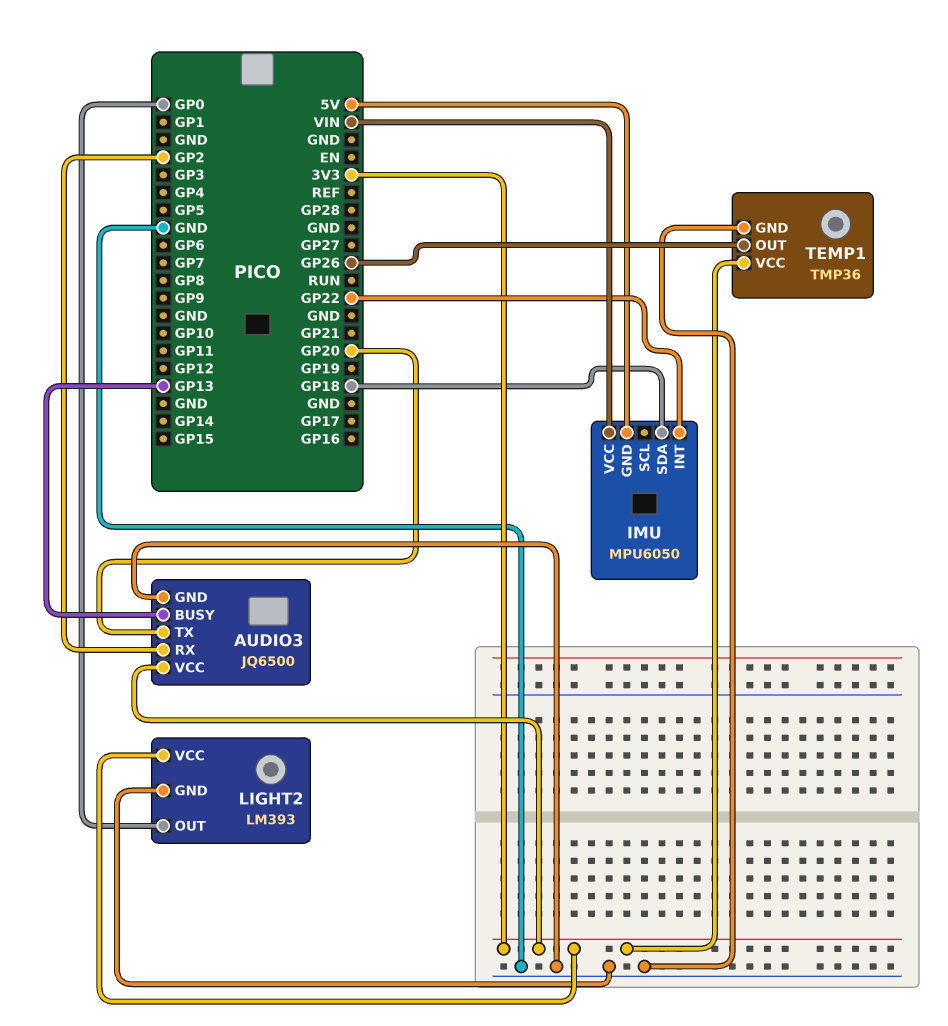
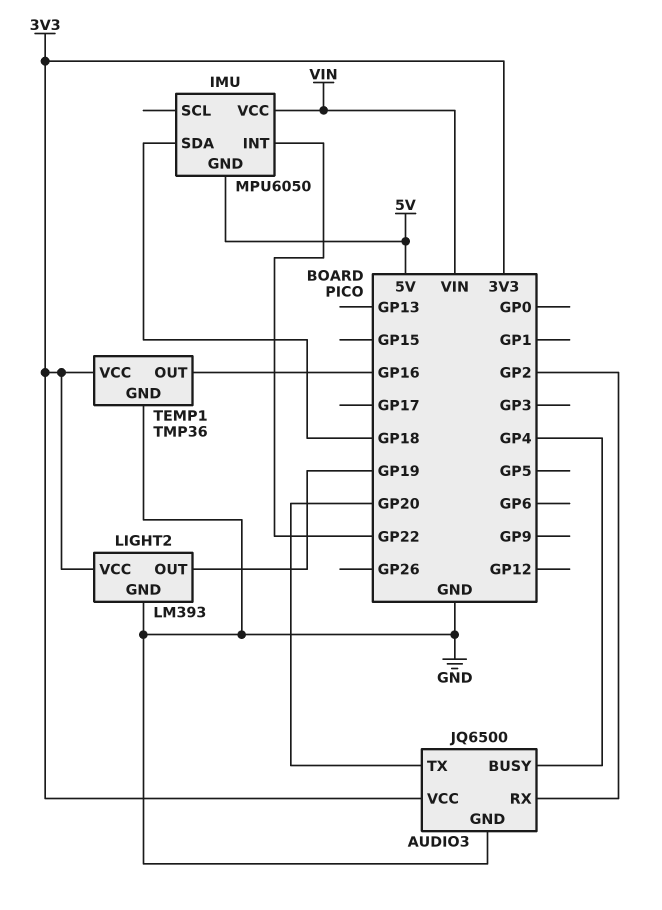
AUDIO3 pin BUSY: GP13 -> GP4
LIGHT2 pin OUT: GP0 -> GP19
TEMP1 pin OUT: GP26 -> GP16

